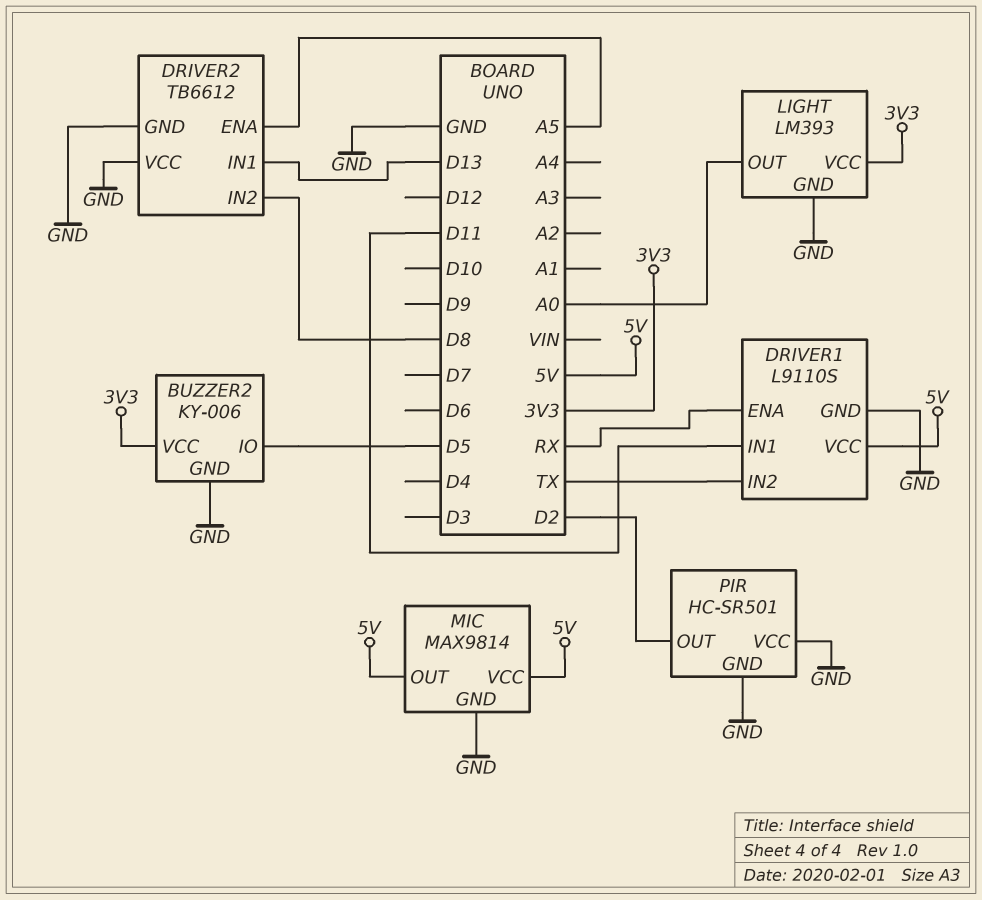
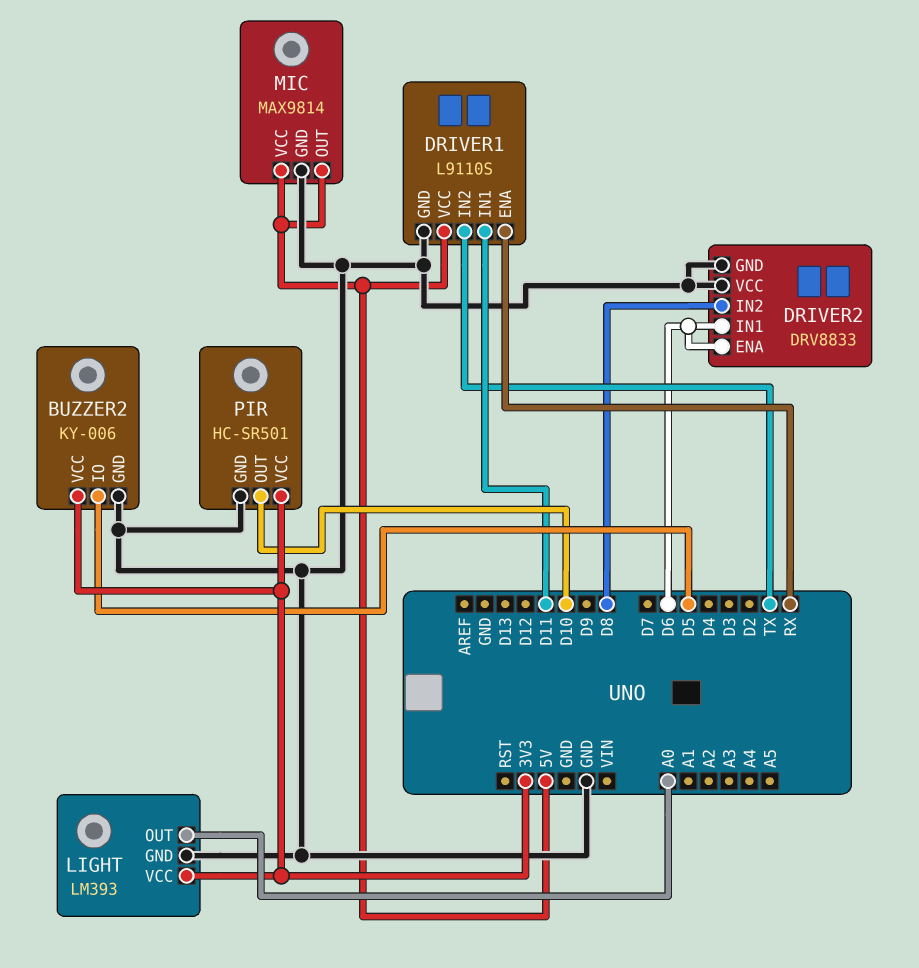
DRIVER2: TB6612 -> DRV8833
DRIVER2 pin ENA: A5 -> D6
DRIVER2 pin IN1: D13 -> D6
PIR pin OUT: D2 -> D10
PIR pin VCC: GND -> 3V3

